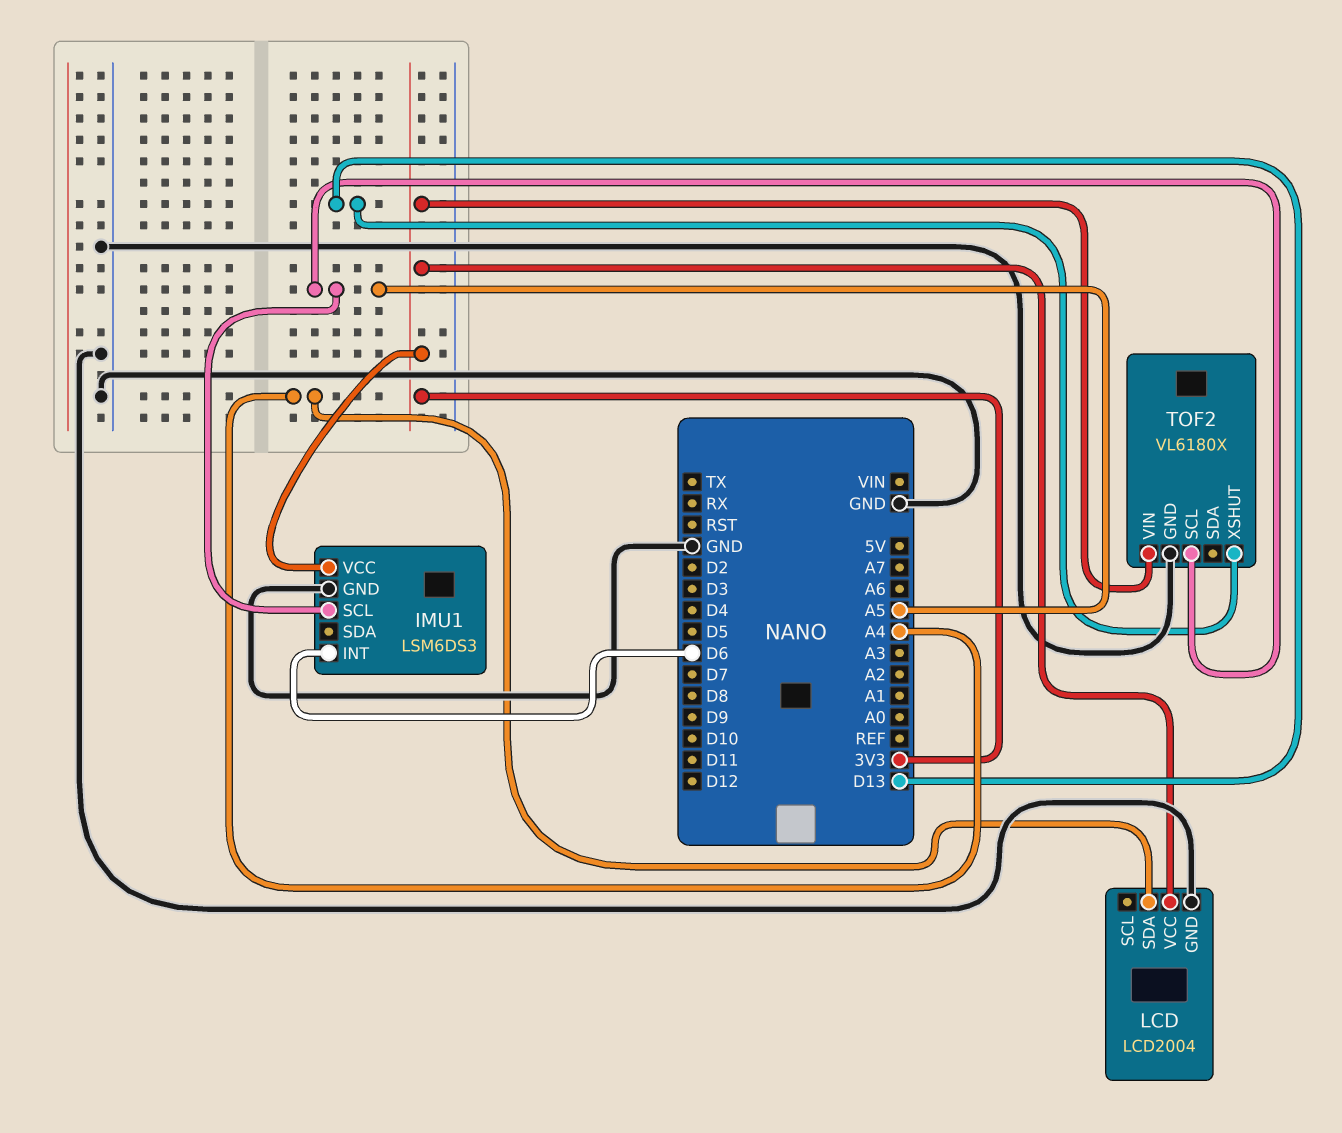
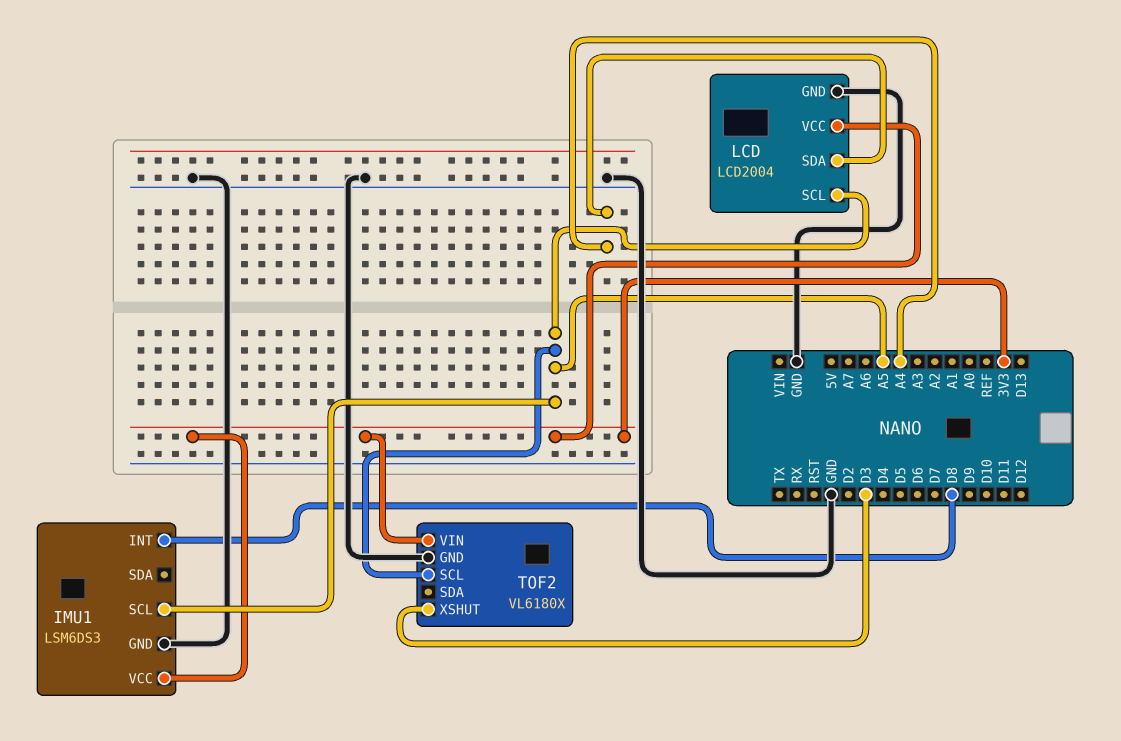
IMU1 pin INT: D6 -> D8
LCD pin SCL: none -> A5
TOF2 pin XSHUT: D13 -> D3

